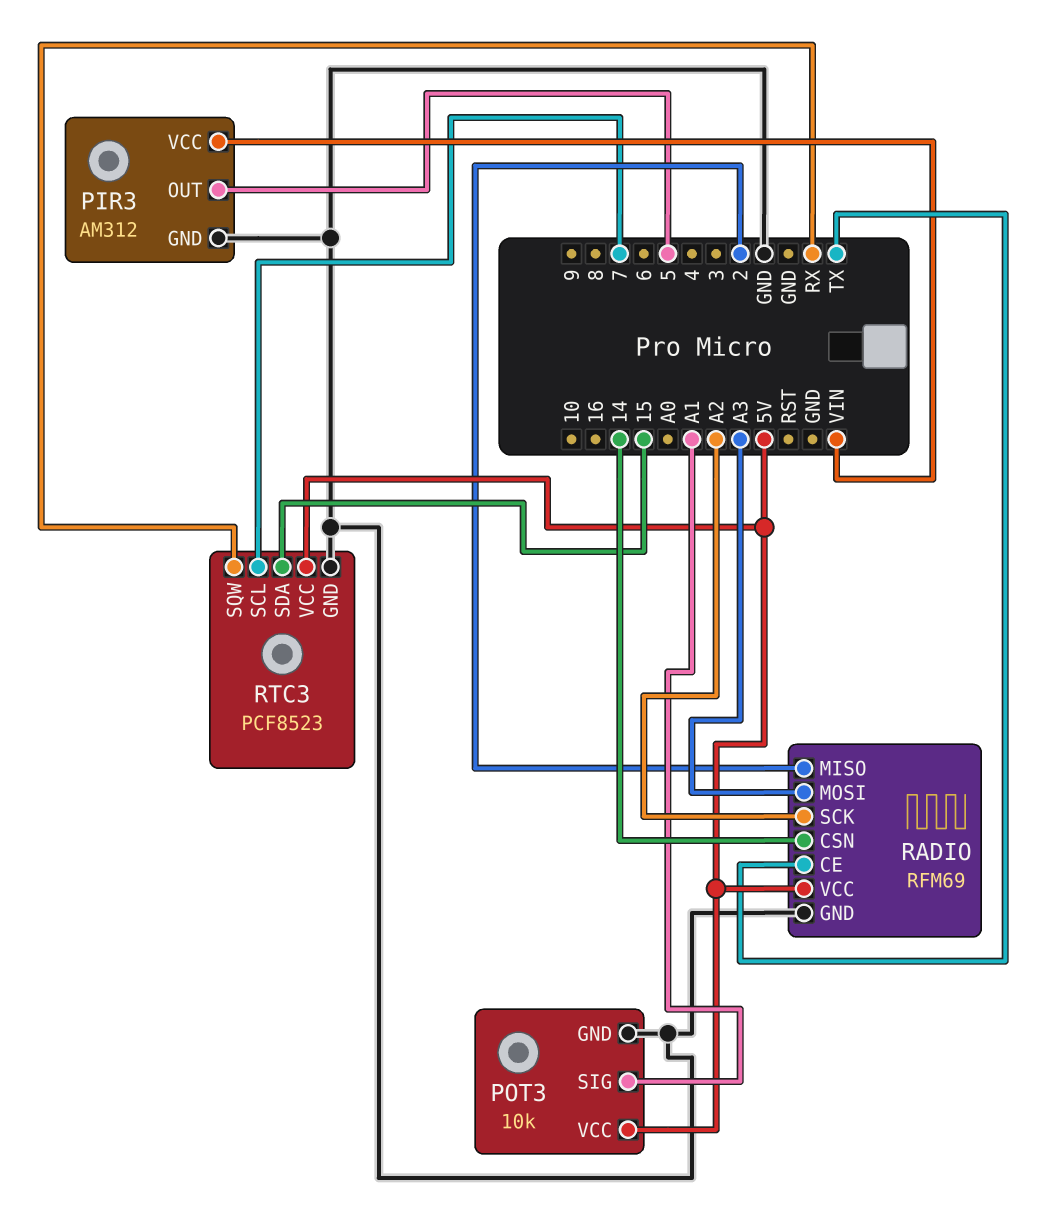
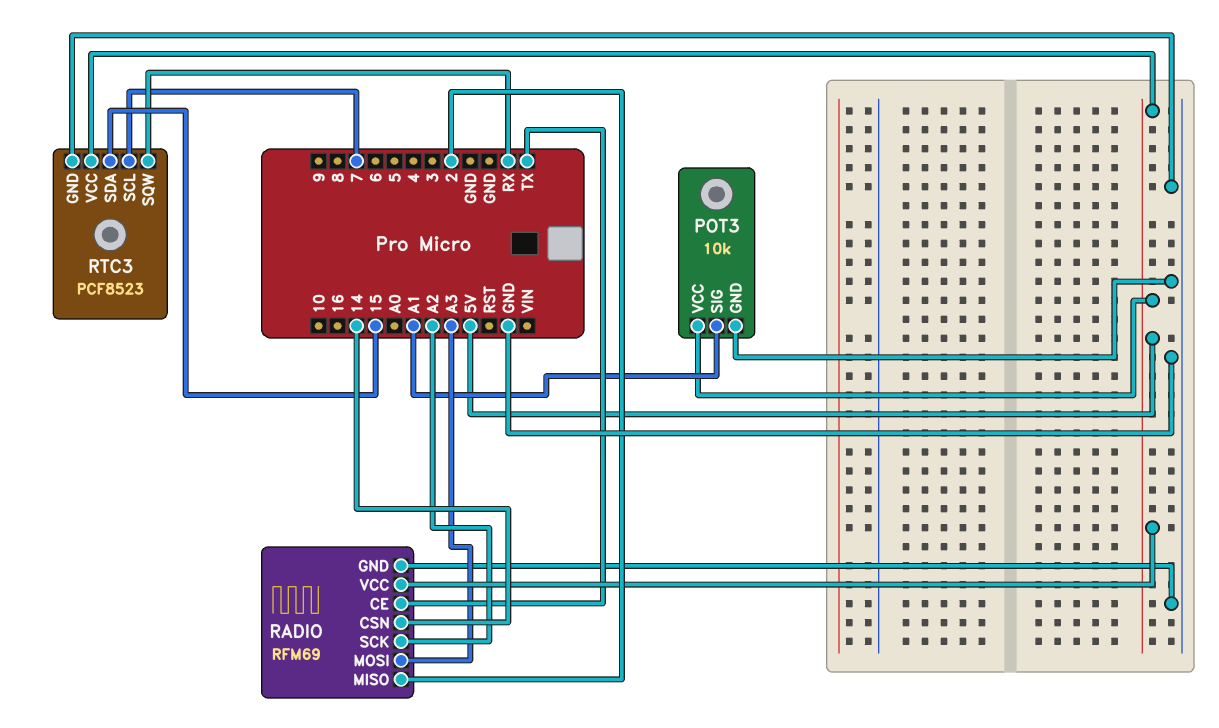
PIR3: AM312 -> none
PIR3 pin GND: GND -> none
PIR3 pin OUT: 5 -> none
PIR3 pin VCC: VIN -> none

